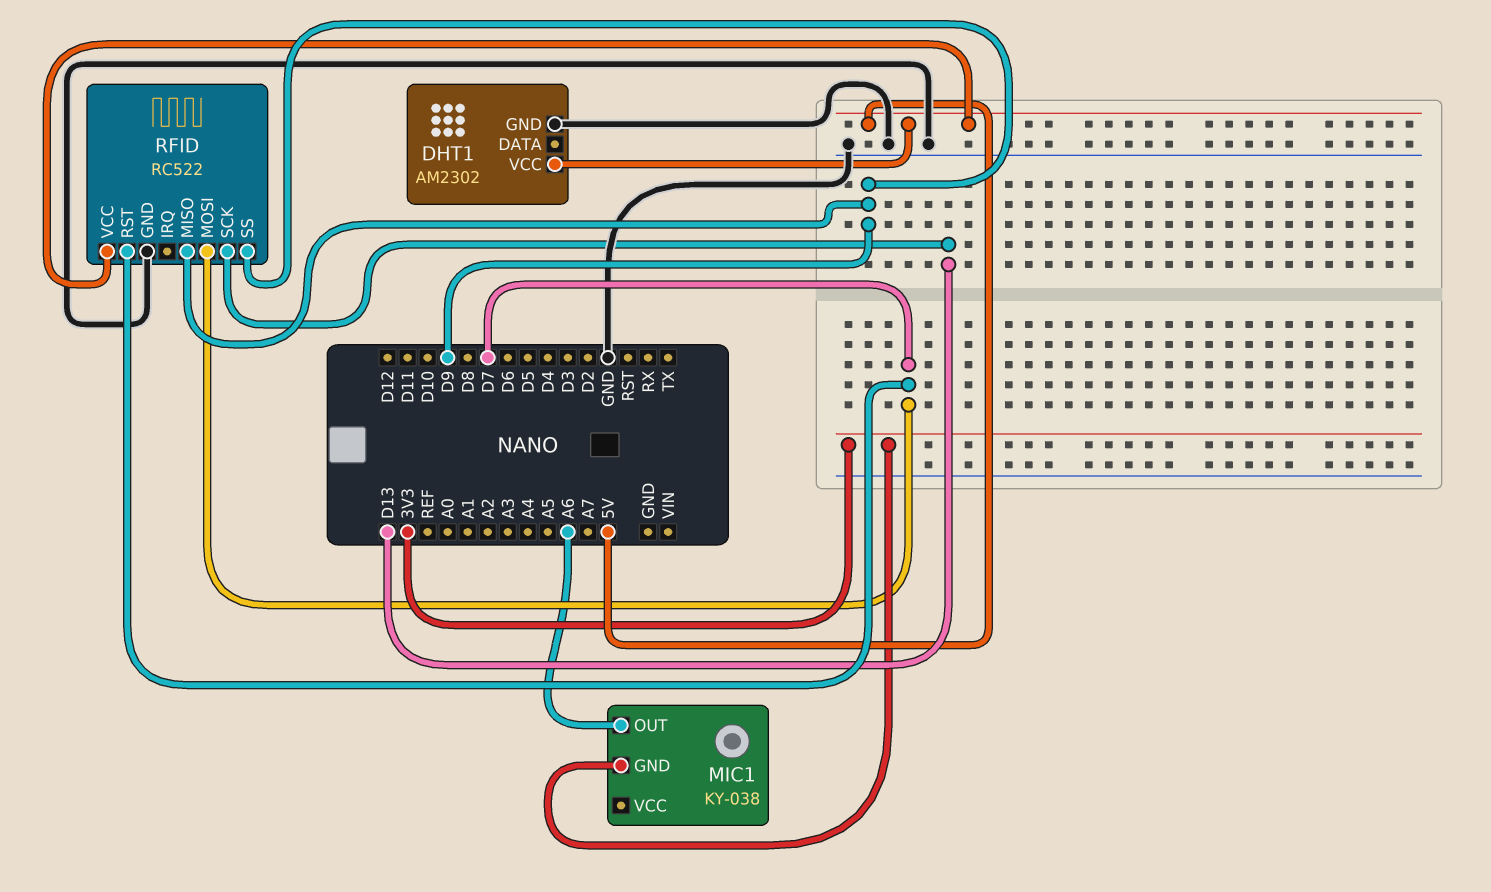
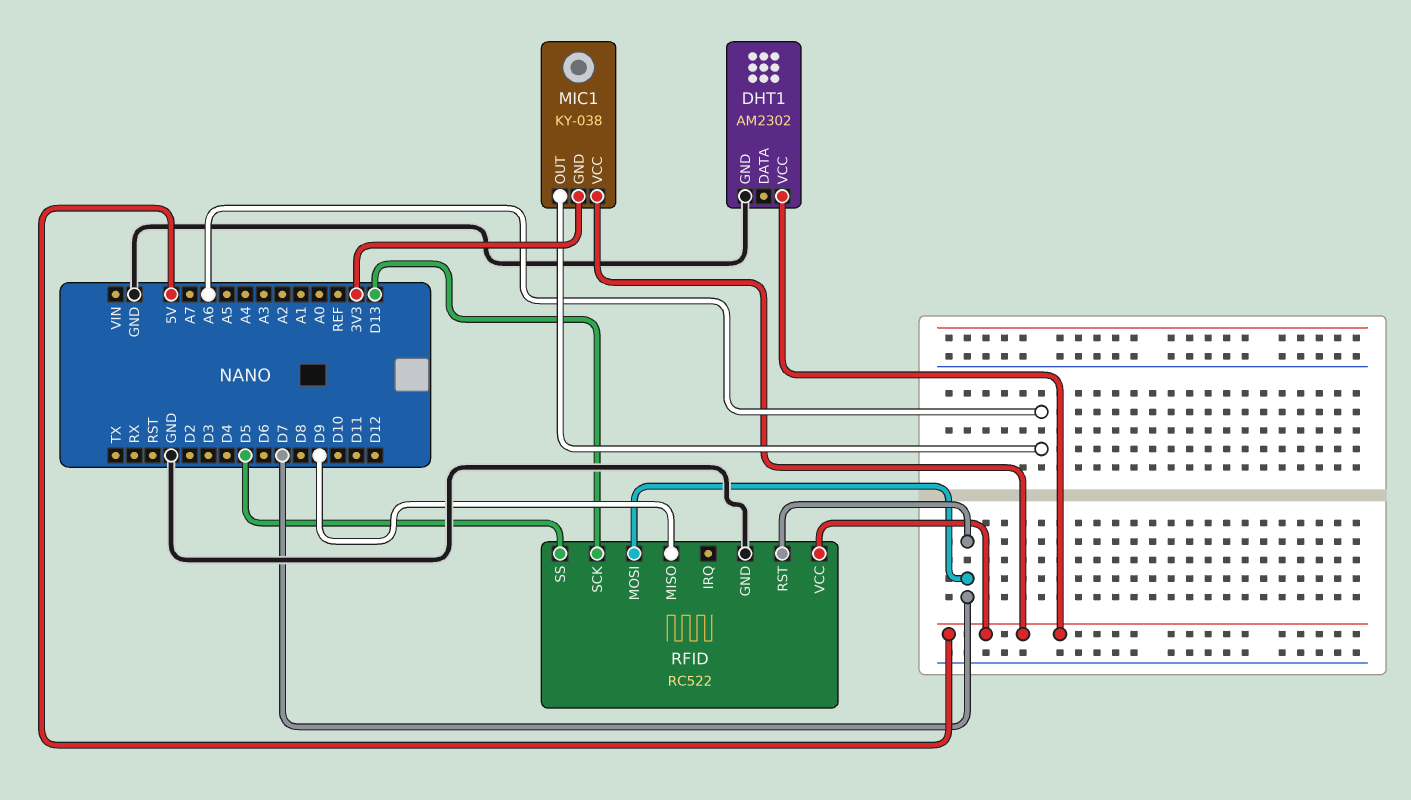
MIC1 pin VCC: none -> 5V
RFID pin SS: D9 -> D5

